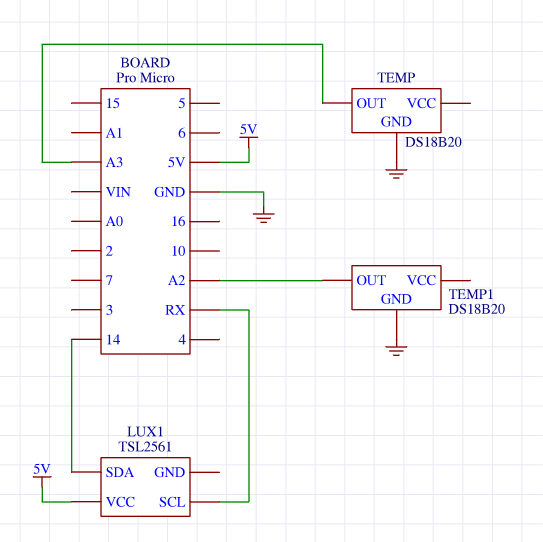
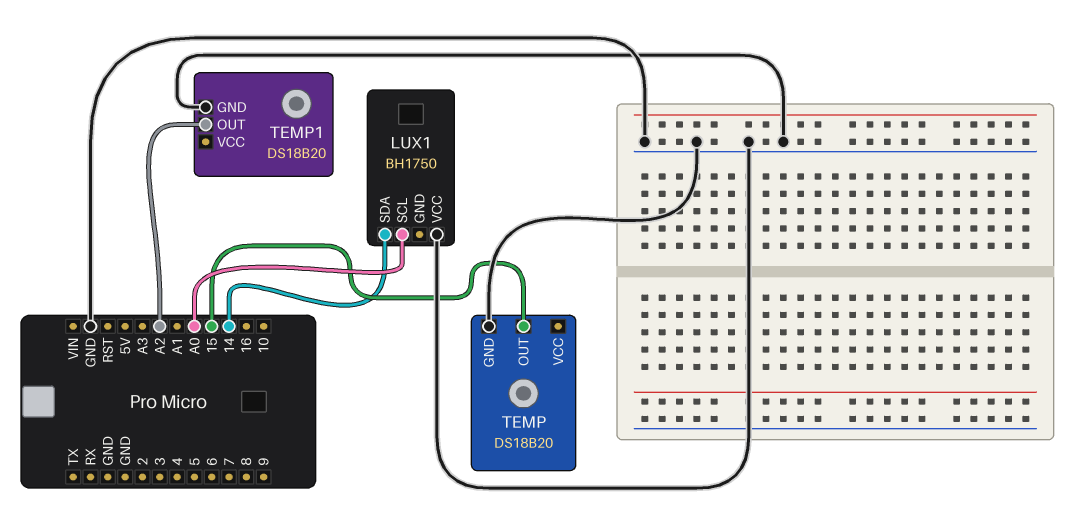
LUX1: TSL2561 -> BH1750
LUX1 pin SCL: RX -> A0
LUX1 pin VCC: 5V -> GND
TEMP pin OUT: A3 -> 15

